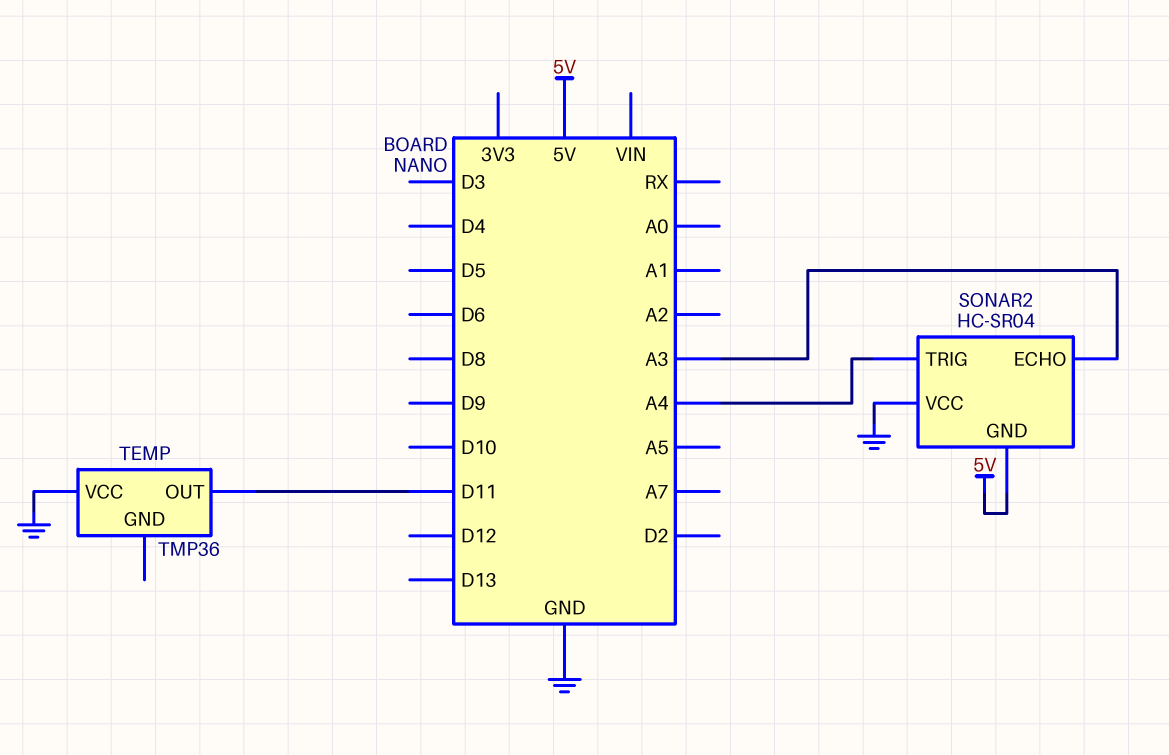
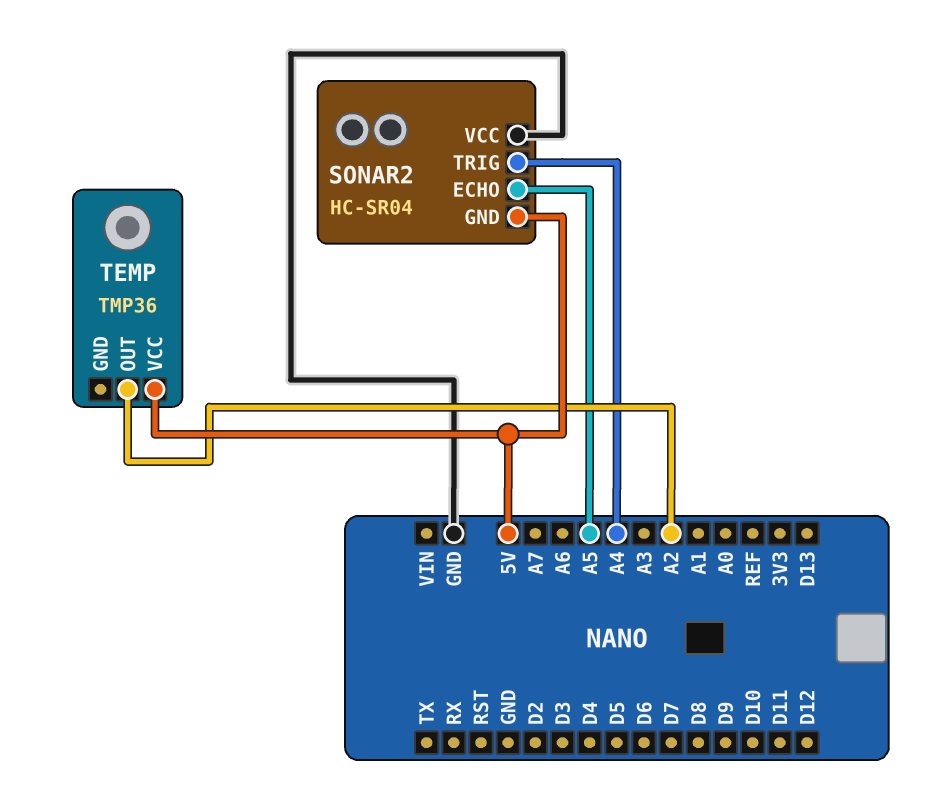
SONAR2 pin ECHO: A3 -> A5
TEMP pin OUT: D11 -> A2
TEMP pin VCC: GND -> 5V

